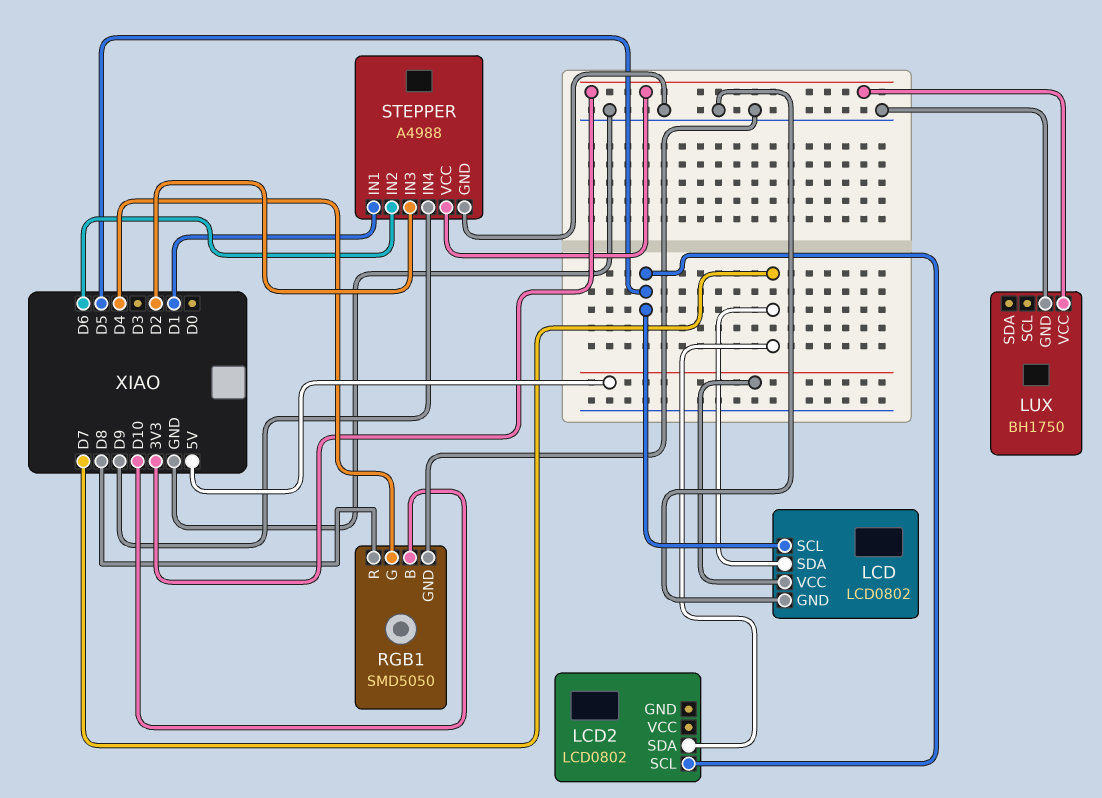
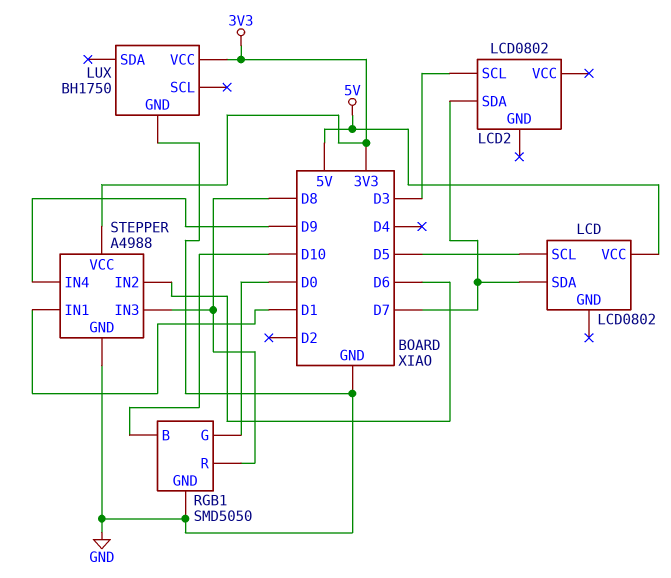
LCD pin GND: GND -> none
LCD2 pin SCL: D5 -> D3
RGB1 pin G: D4 -> D0
STEPPER pin IN3: D2 -> D8

